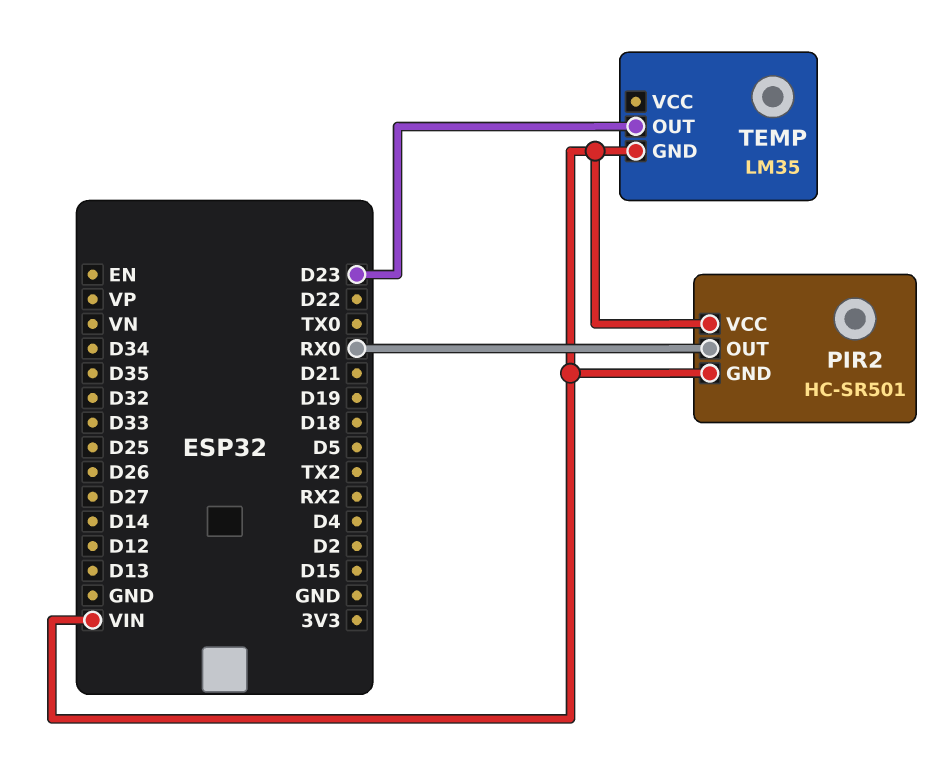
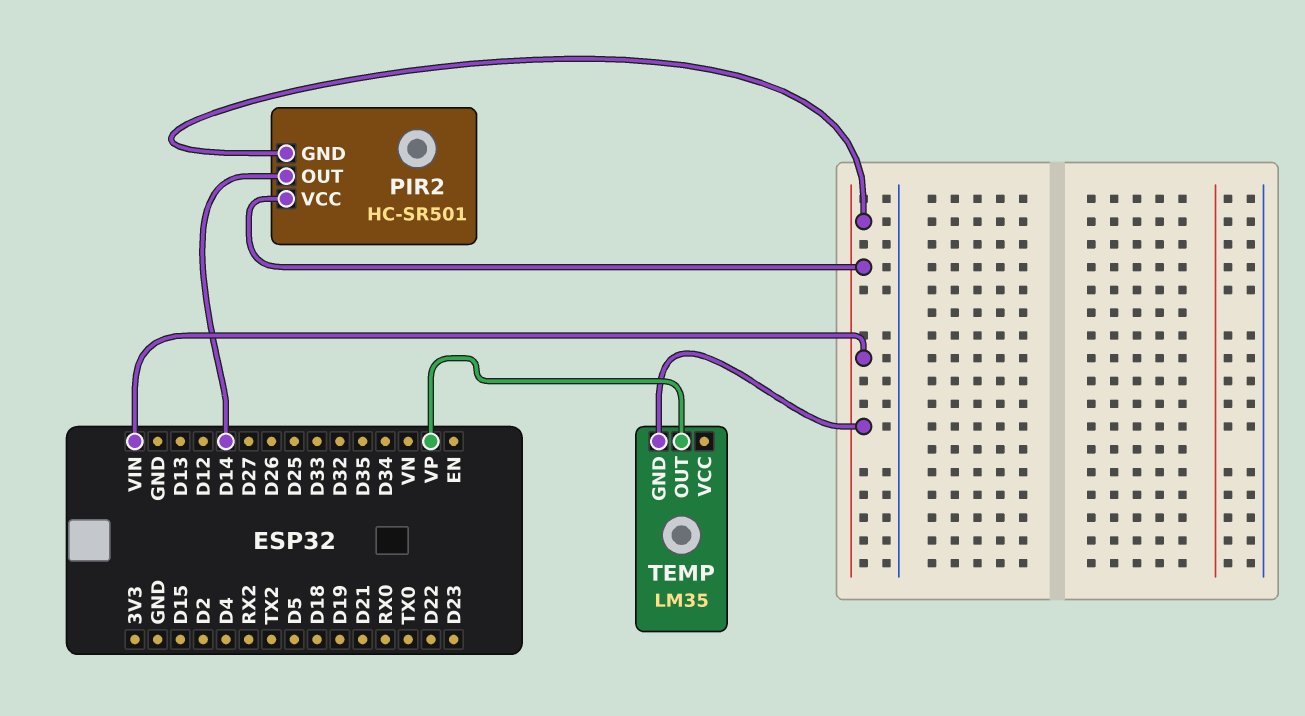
PIR2 pin OUT: RX0 -> D14
TEMP pin OUT: D23 -> VP

